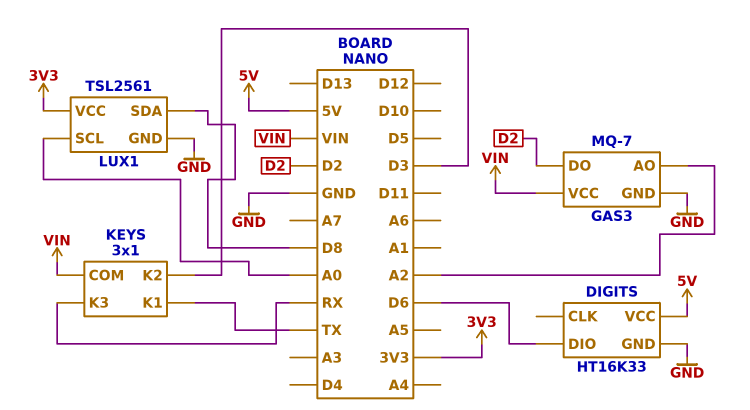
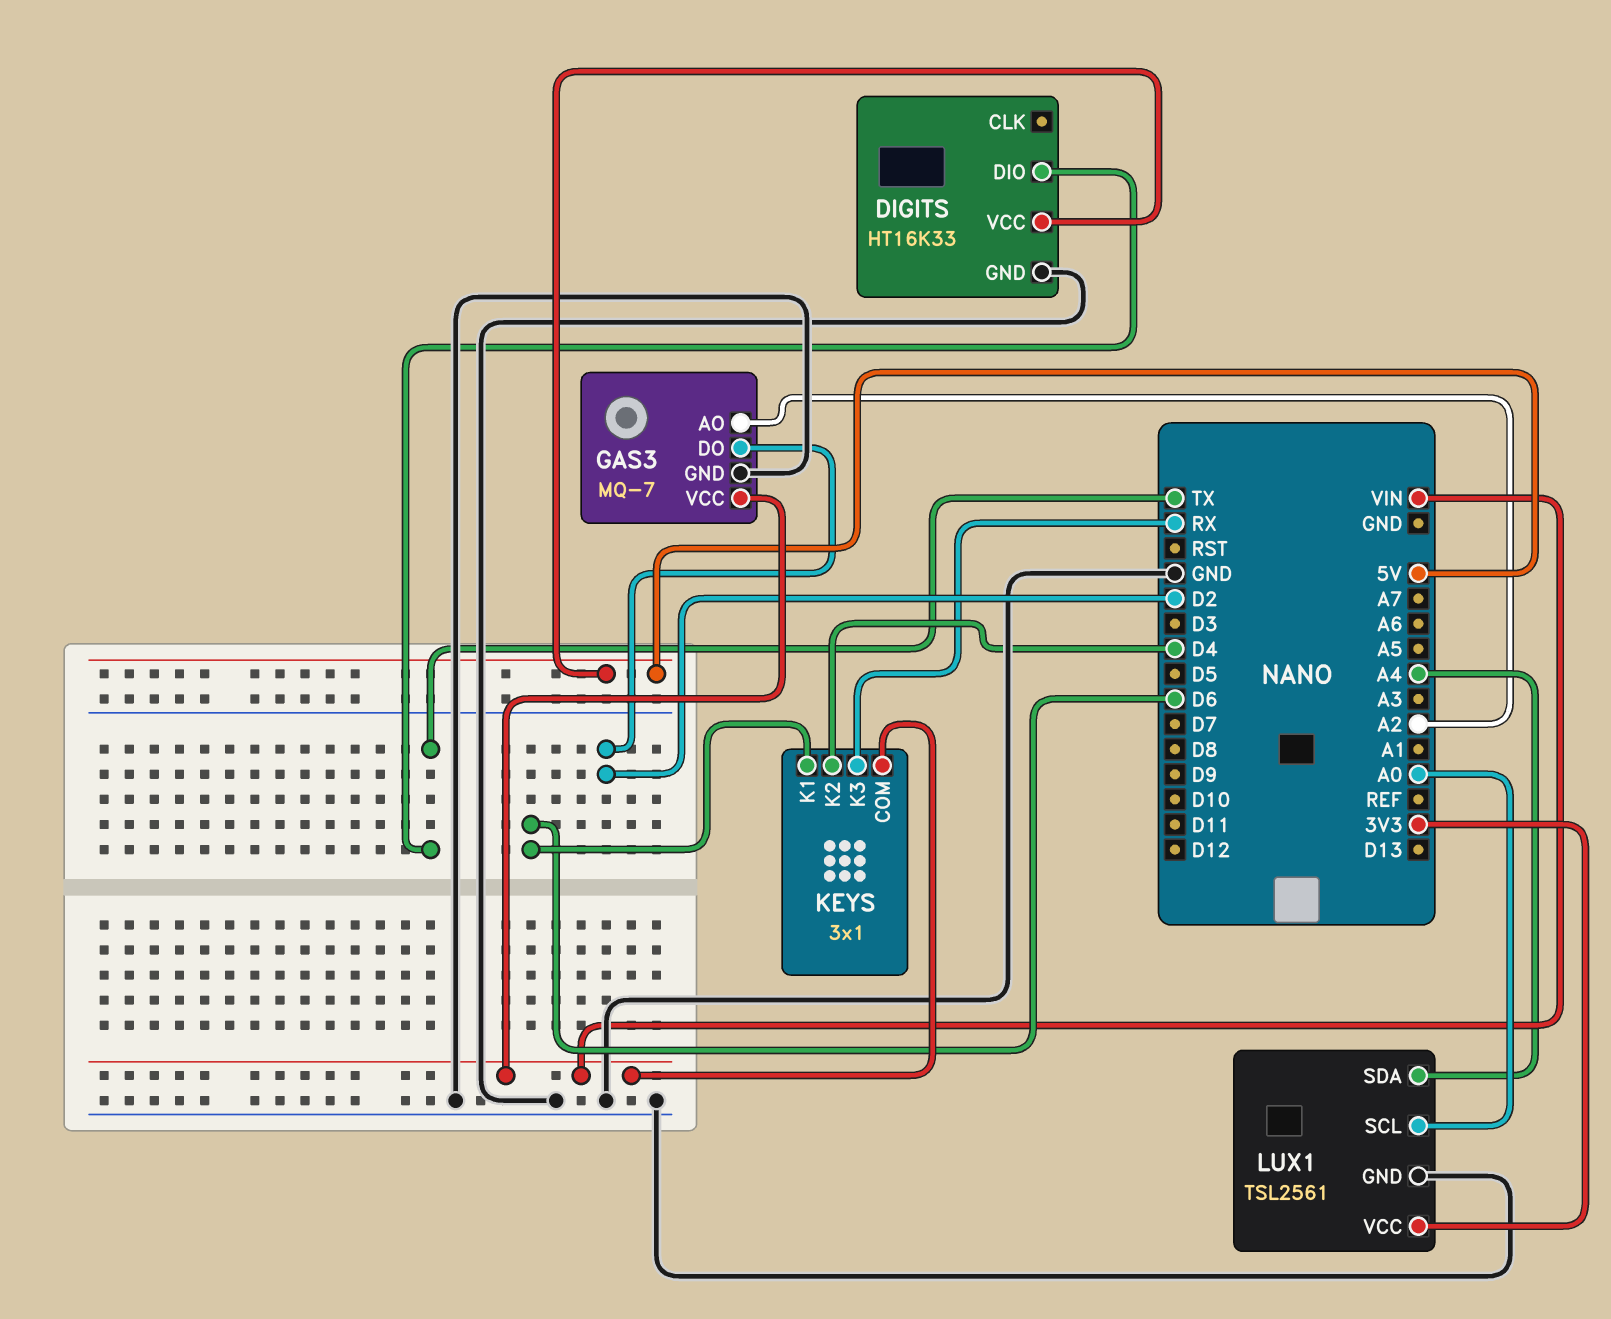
DIGITS pin DIO: D6 -> TX
KEYS pin K1: TX -> D6
KEYS pin K2: D3 -> D4
LUX1 pin SDA: D8 -> A4

